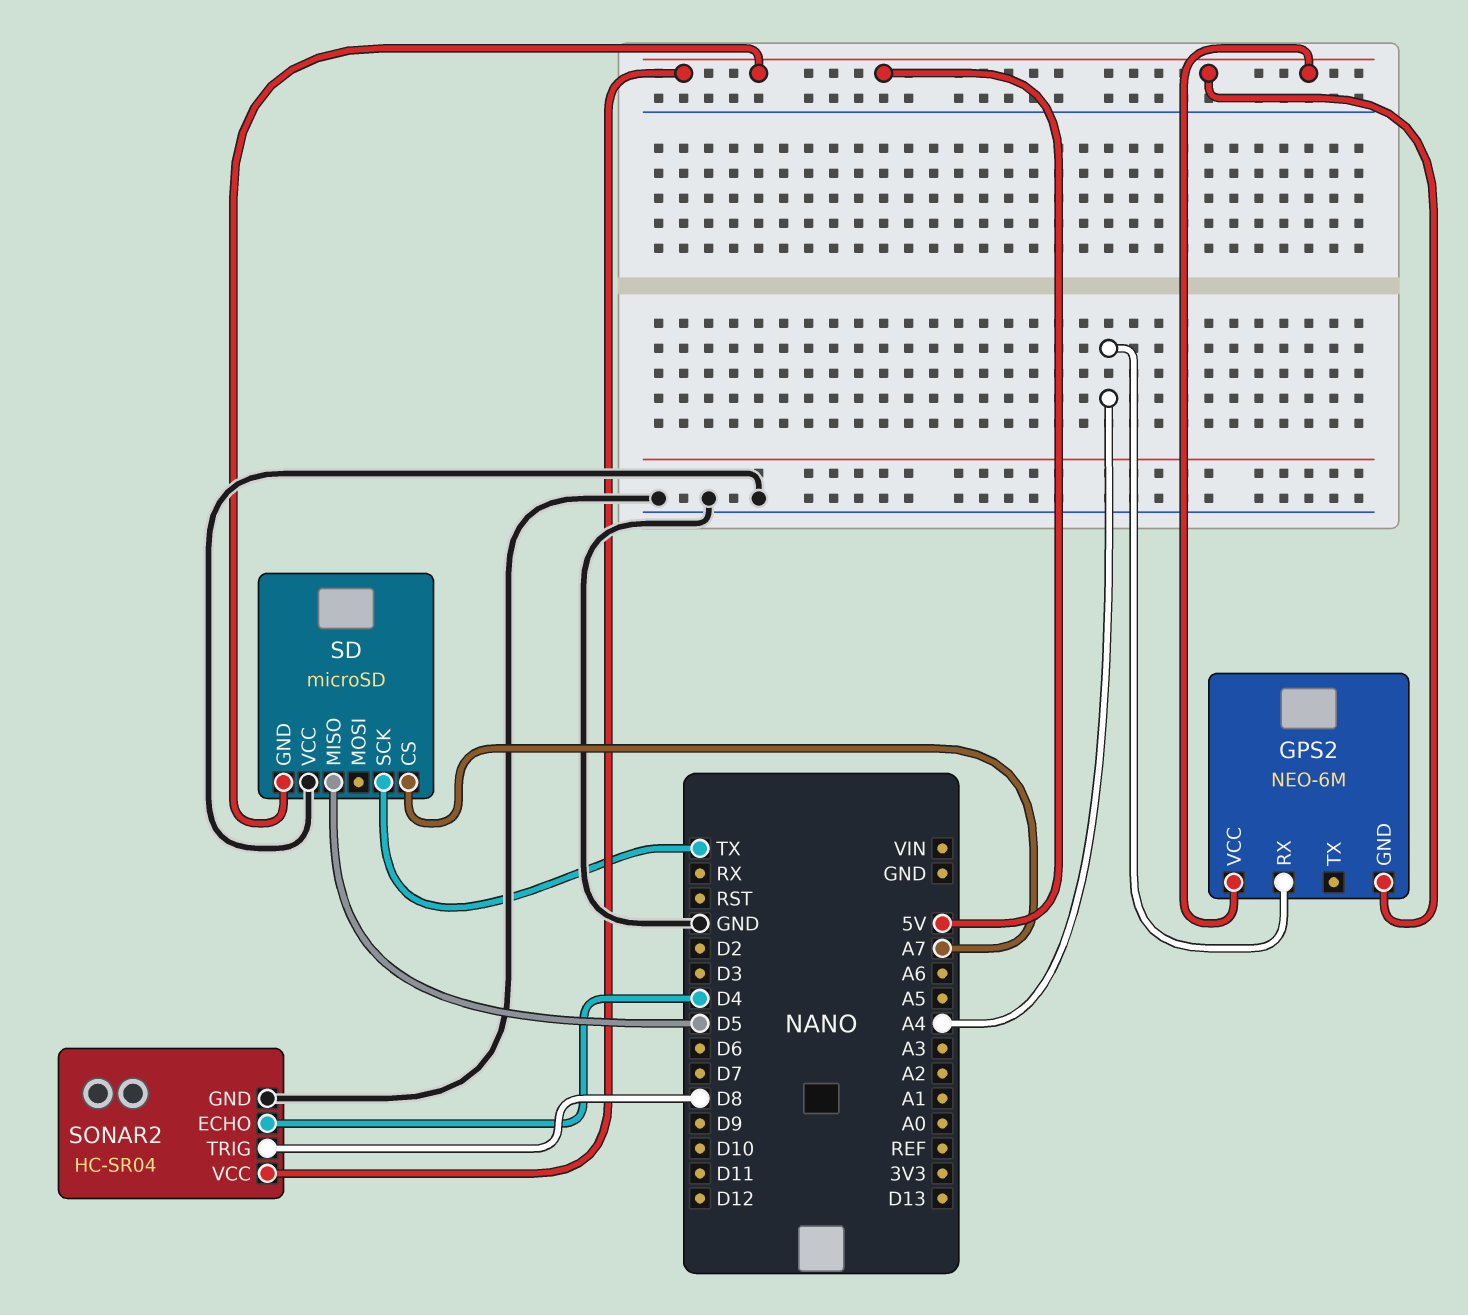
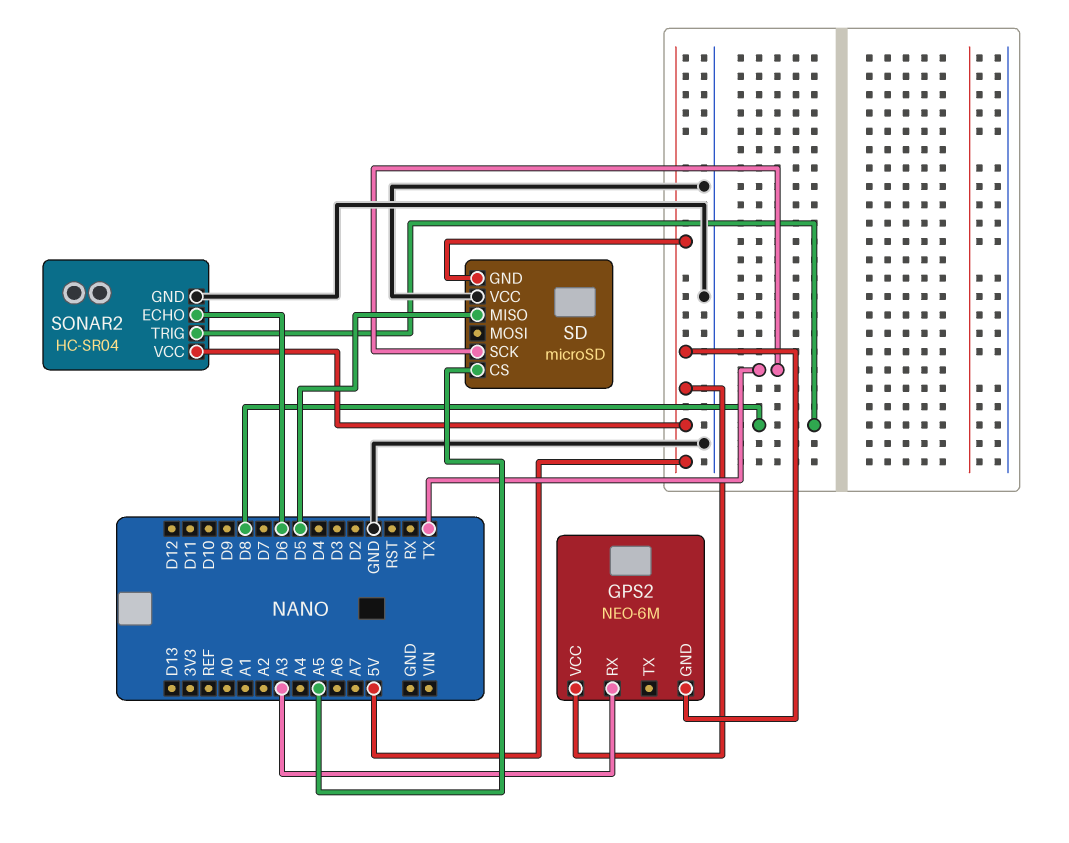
GPS2 pin RX: A4 -> A3
SD pin CS: A7 -> A5
SONAR2 pin ECHO: D4 -> D6

